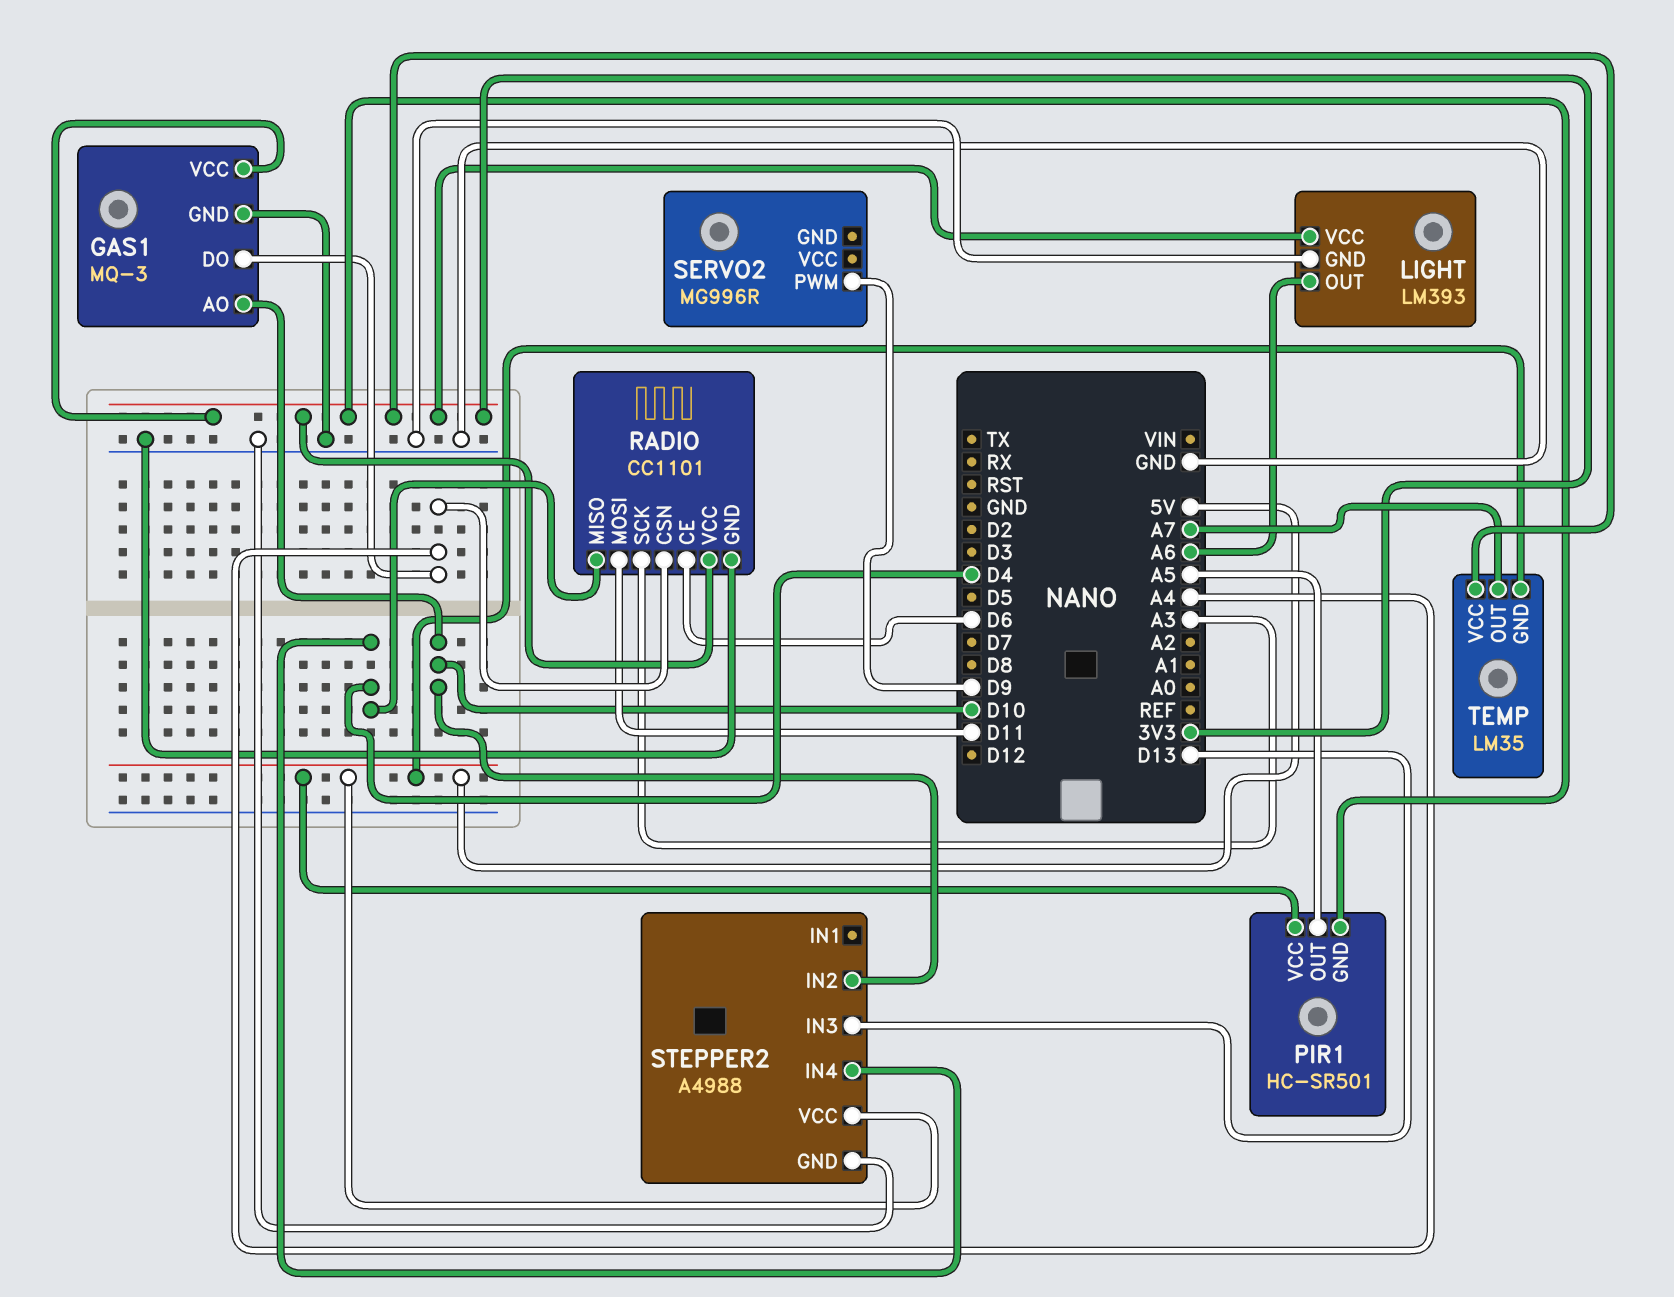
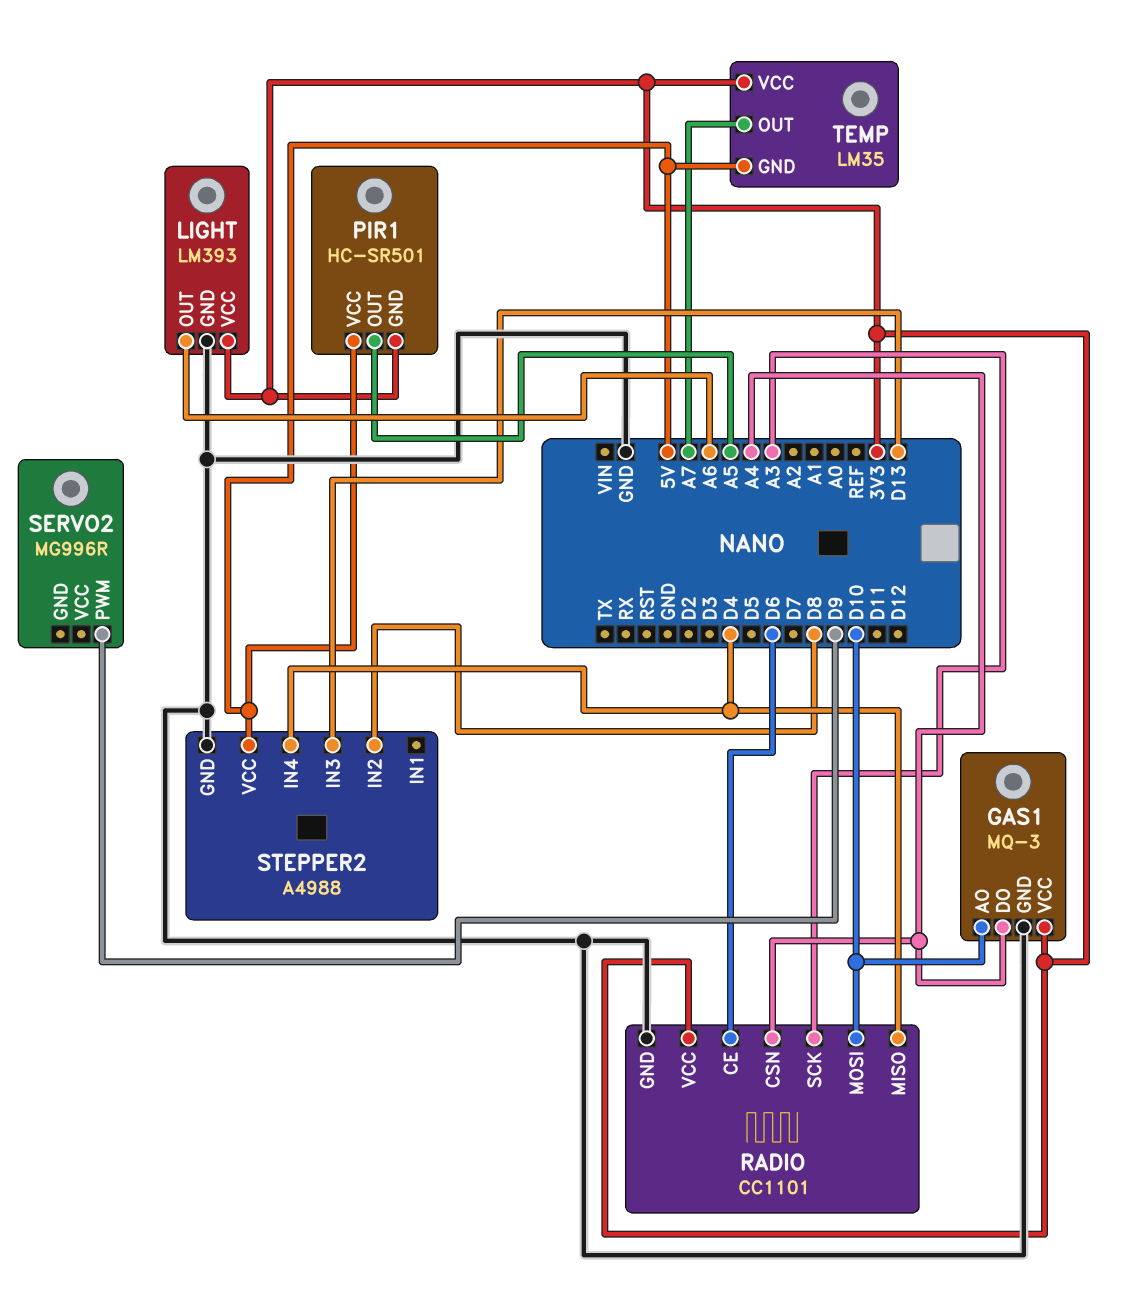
RADIO pin MOSI: D11 -> D10
STEPPER2 pin IN2: D10 -> D8

